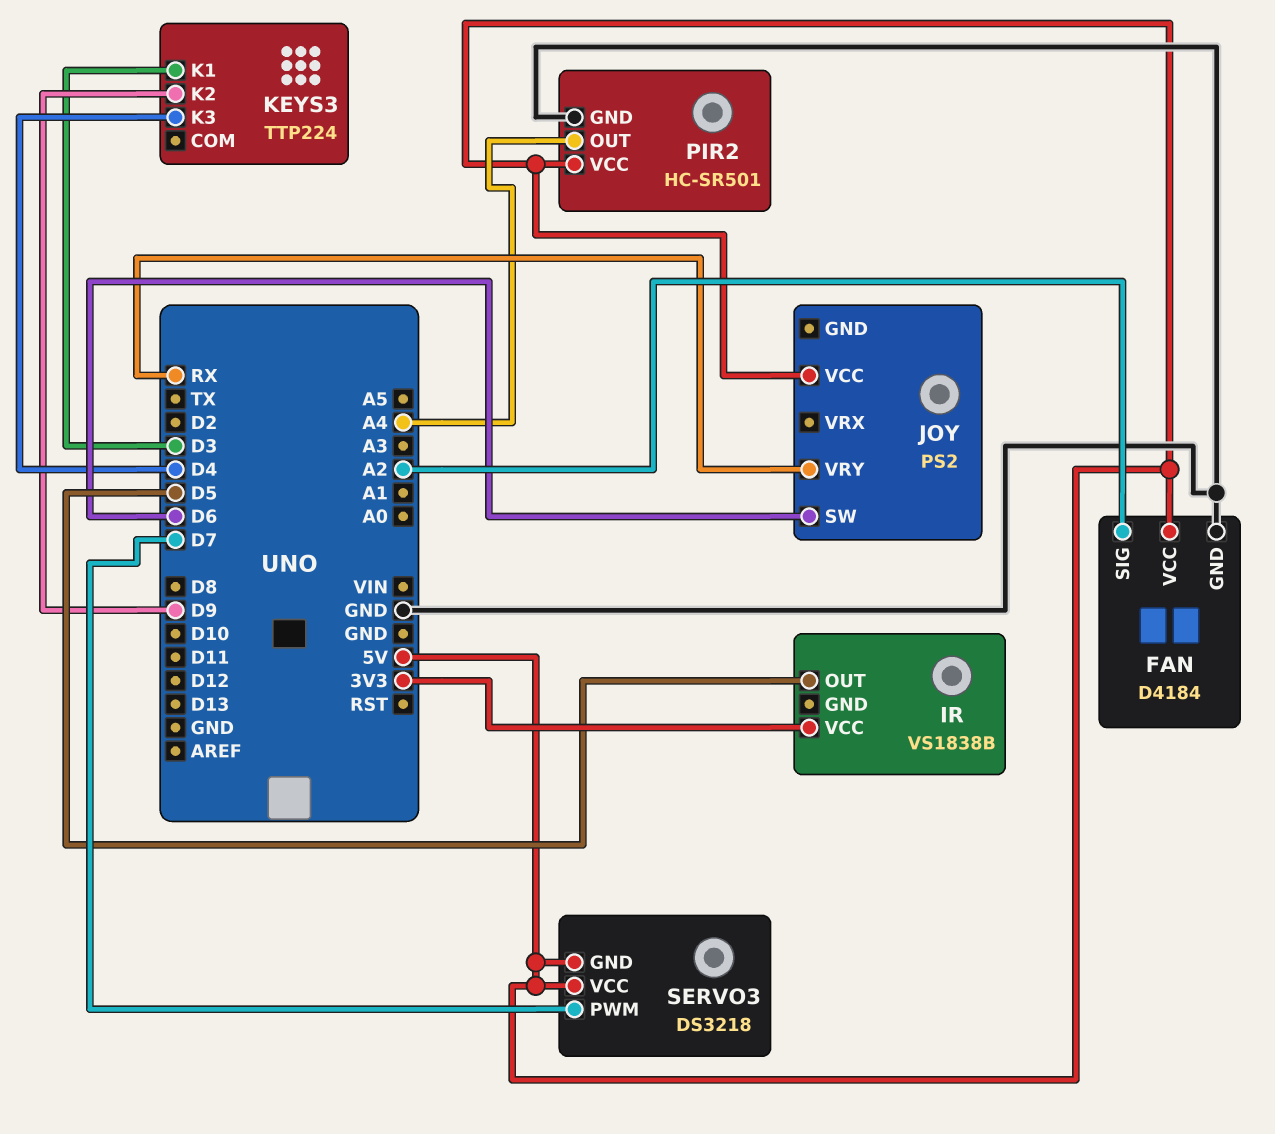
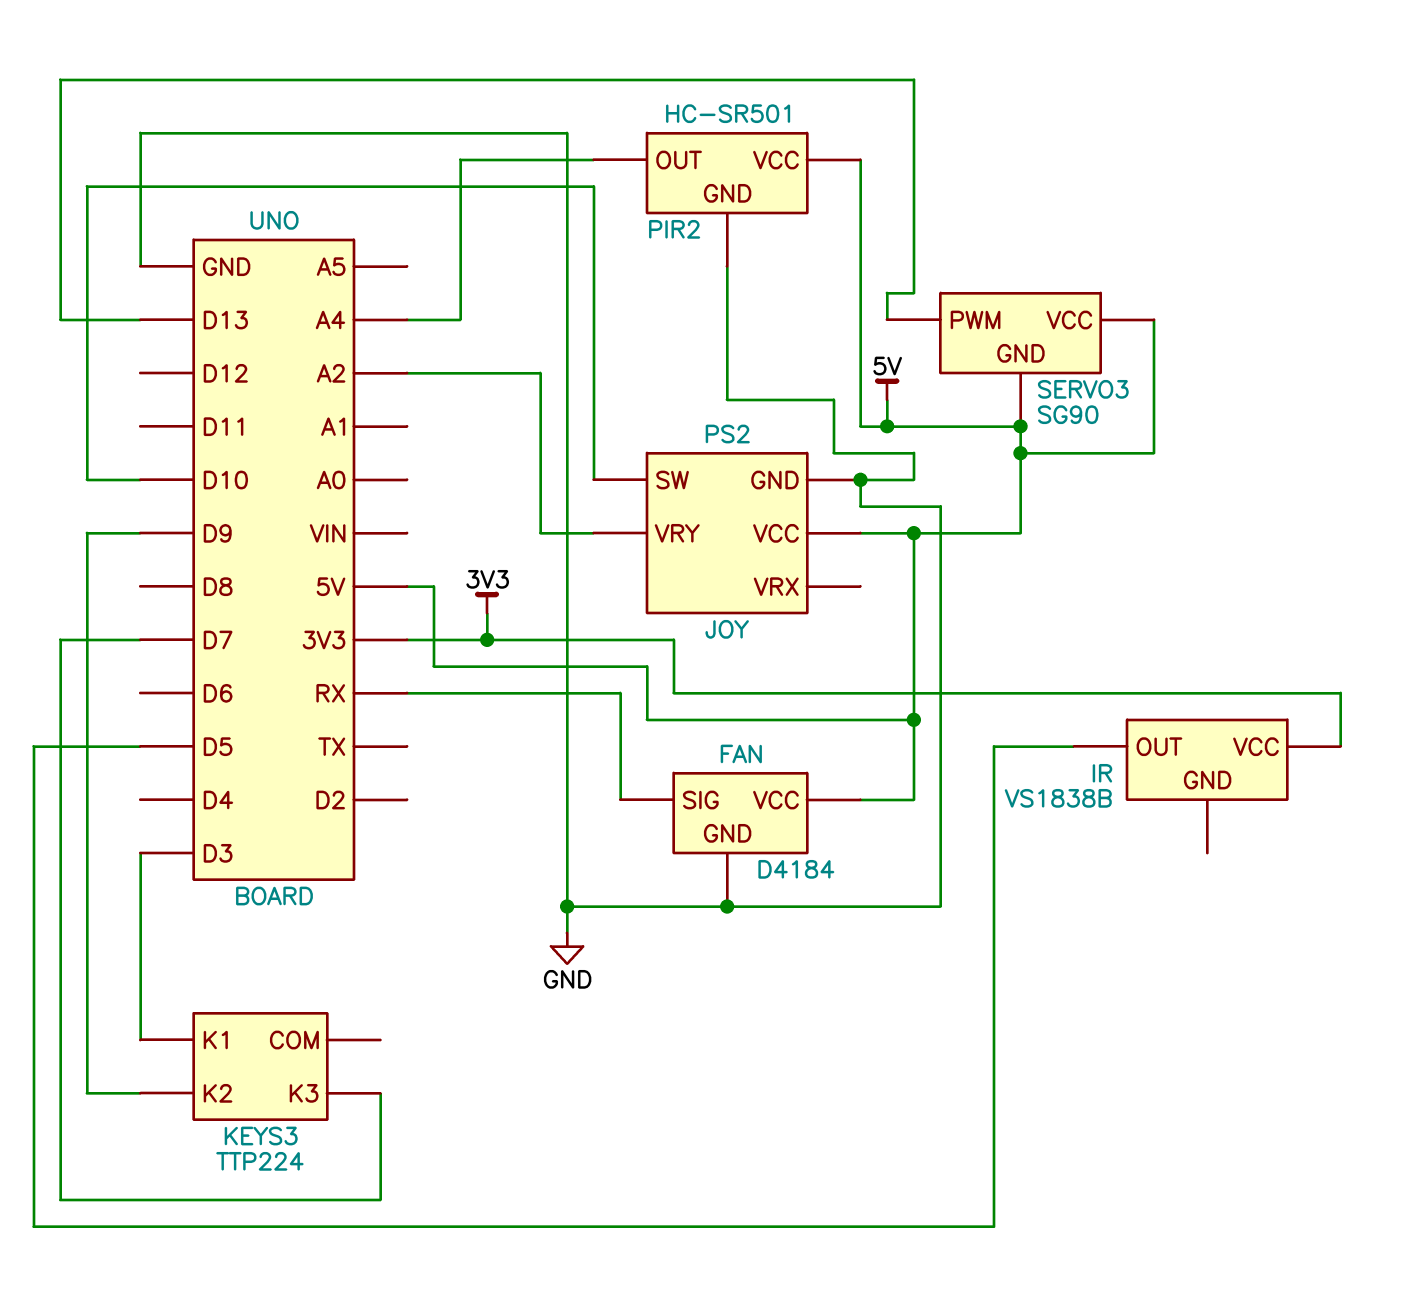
FAN pin SIG: A2 -> RX
JOY pin GND: none -> GND
JOY pin SW: D6 -> D10
JOY pin VRY: RX -> A2
KEYS3 pin K3: D4 -> D7
SERVO3: DS3218 -> SG90
SERVO3 pin PWM: D7 -> D13

